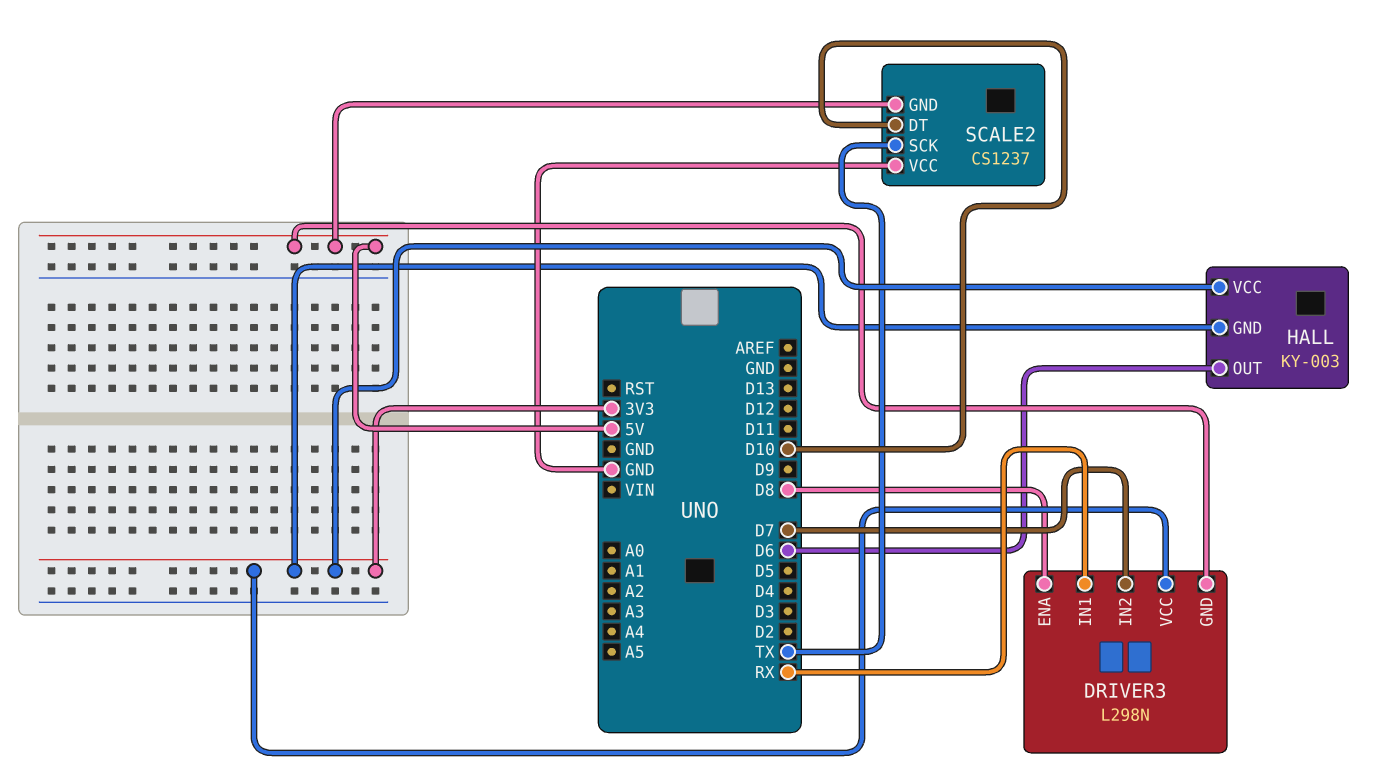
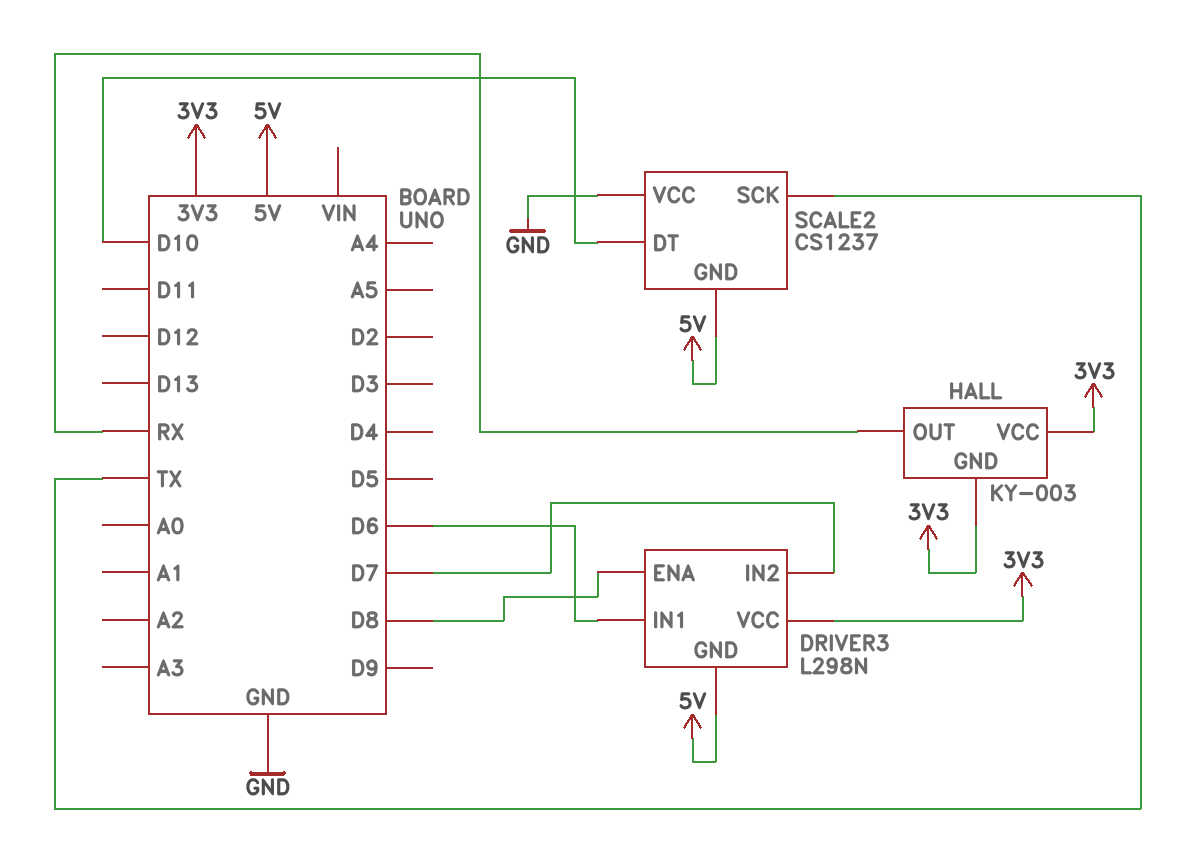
DRIVER3 pin IN1: RX -> D6
HALL pin OUT: D6 -> RX

